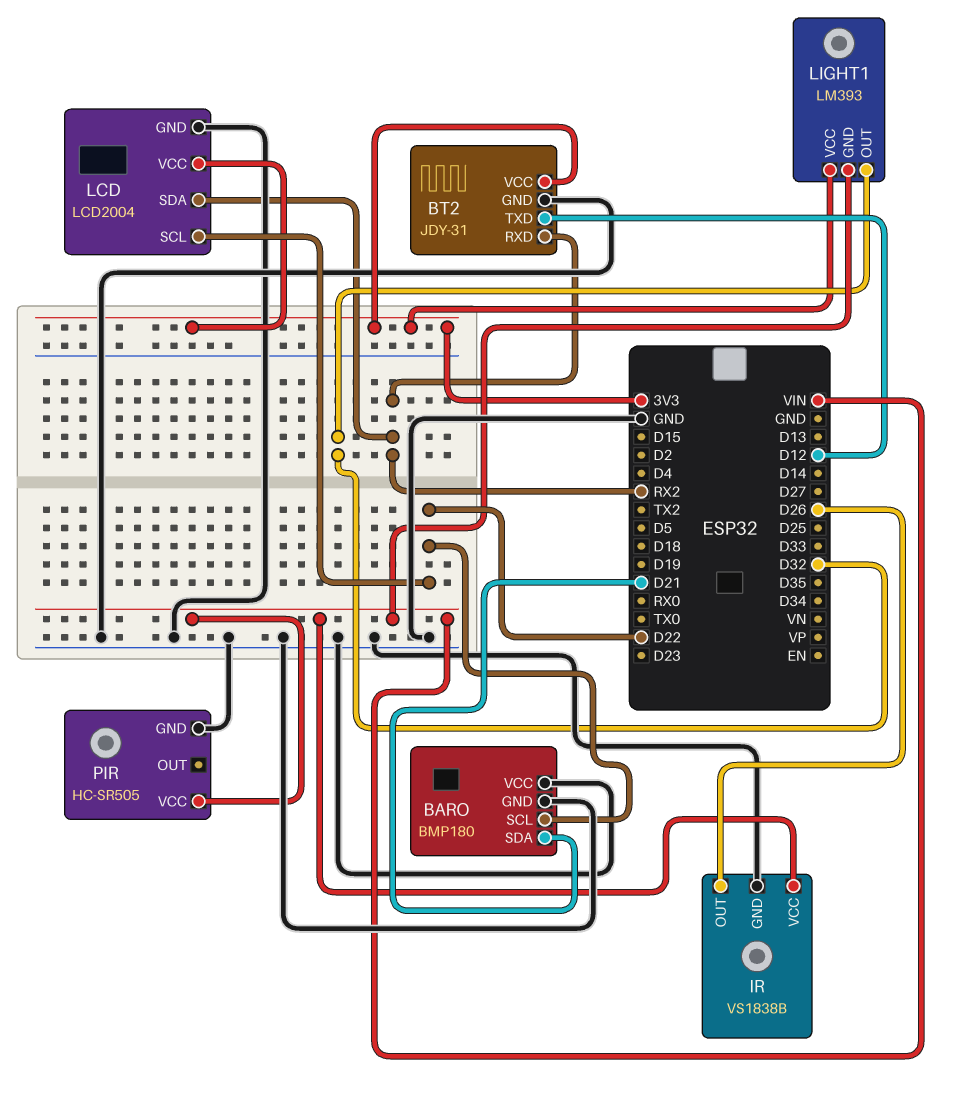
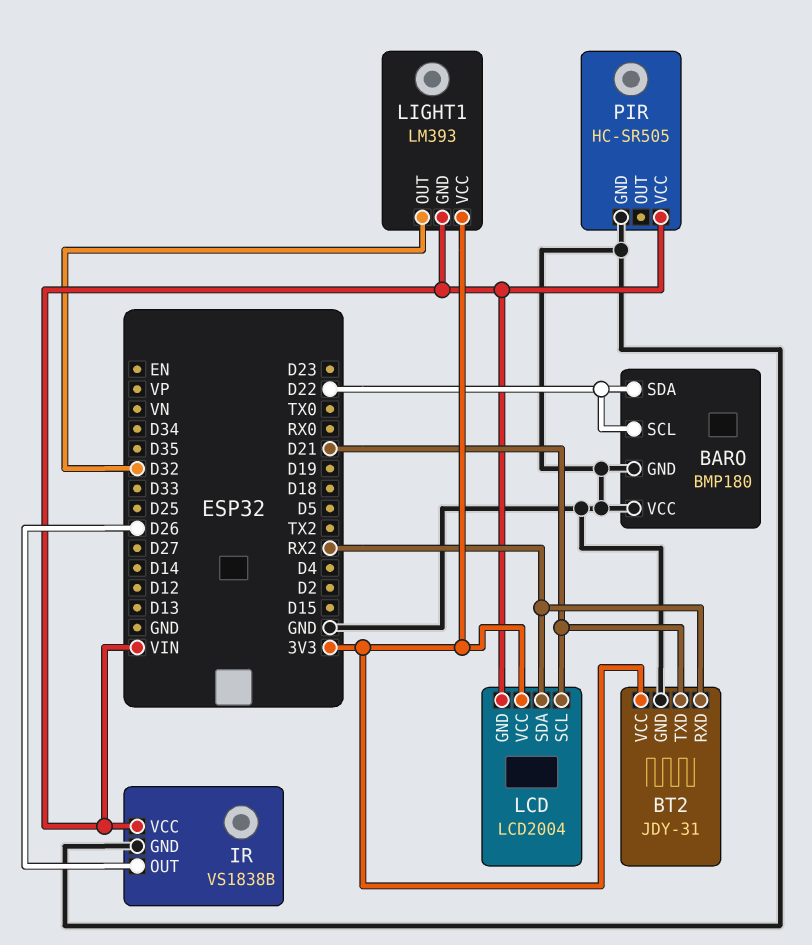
BARO pin SDA: D21 -> D22
BT2 pin TXD: D12 -> D21
LCD pin GND: GND -> VIN
LCD pin SCL: D22 -> D21

